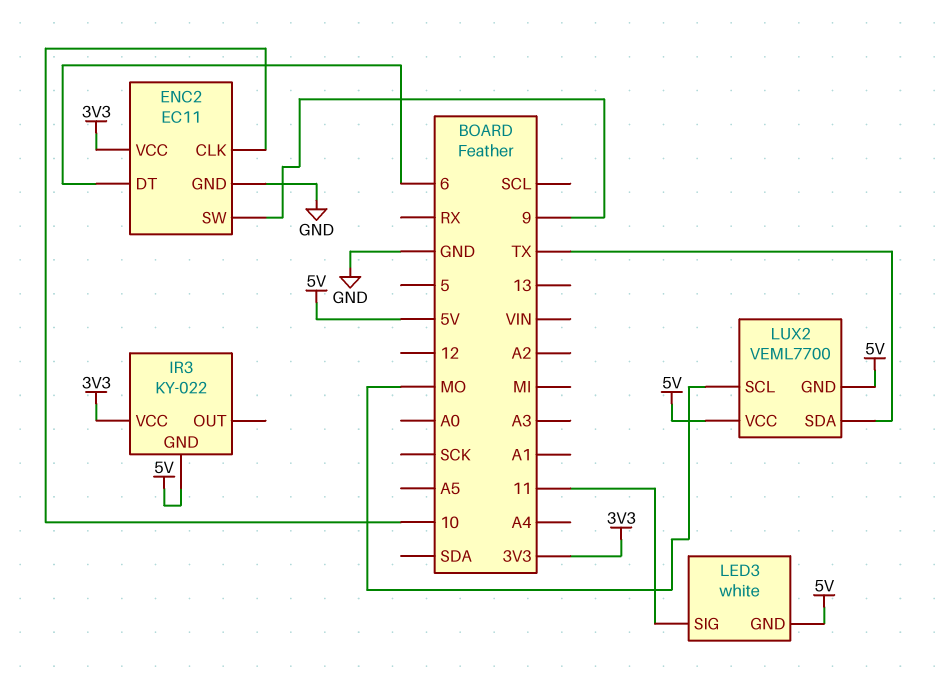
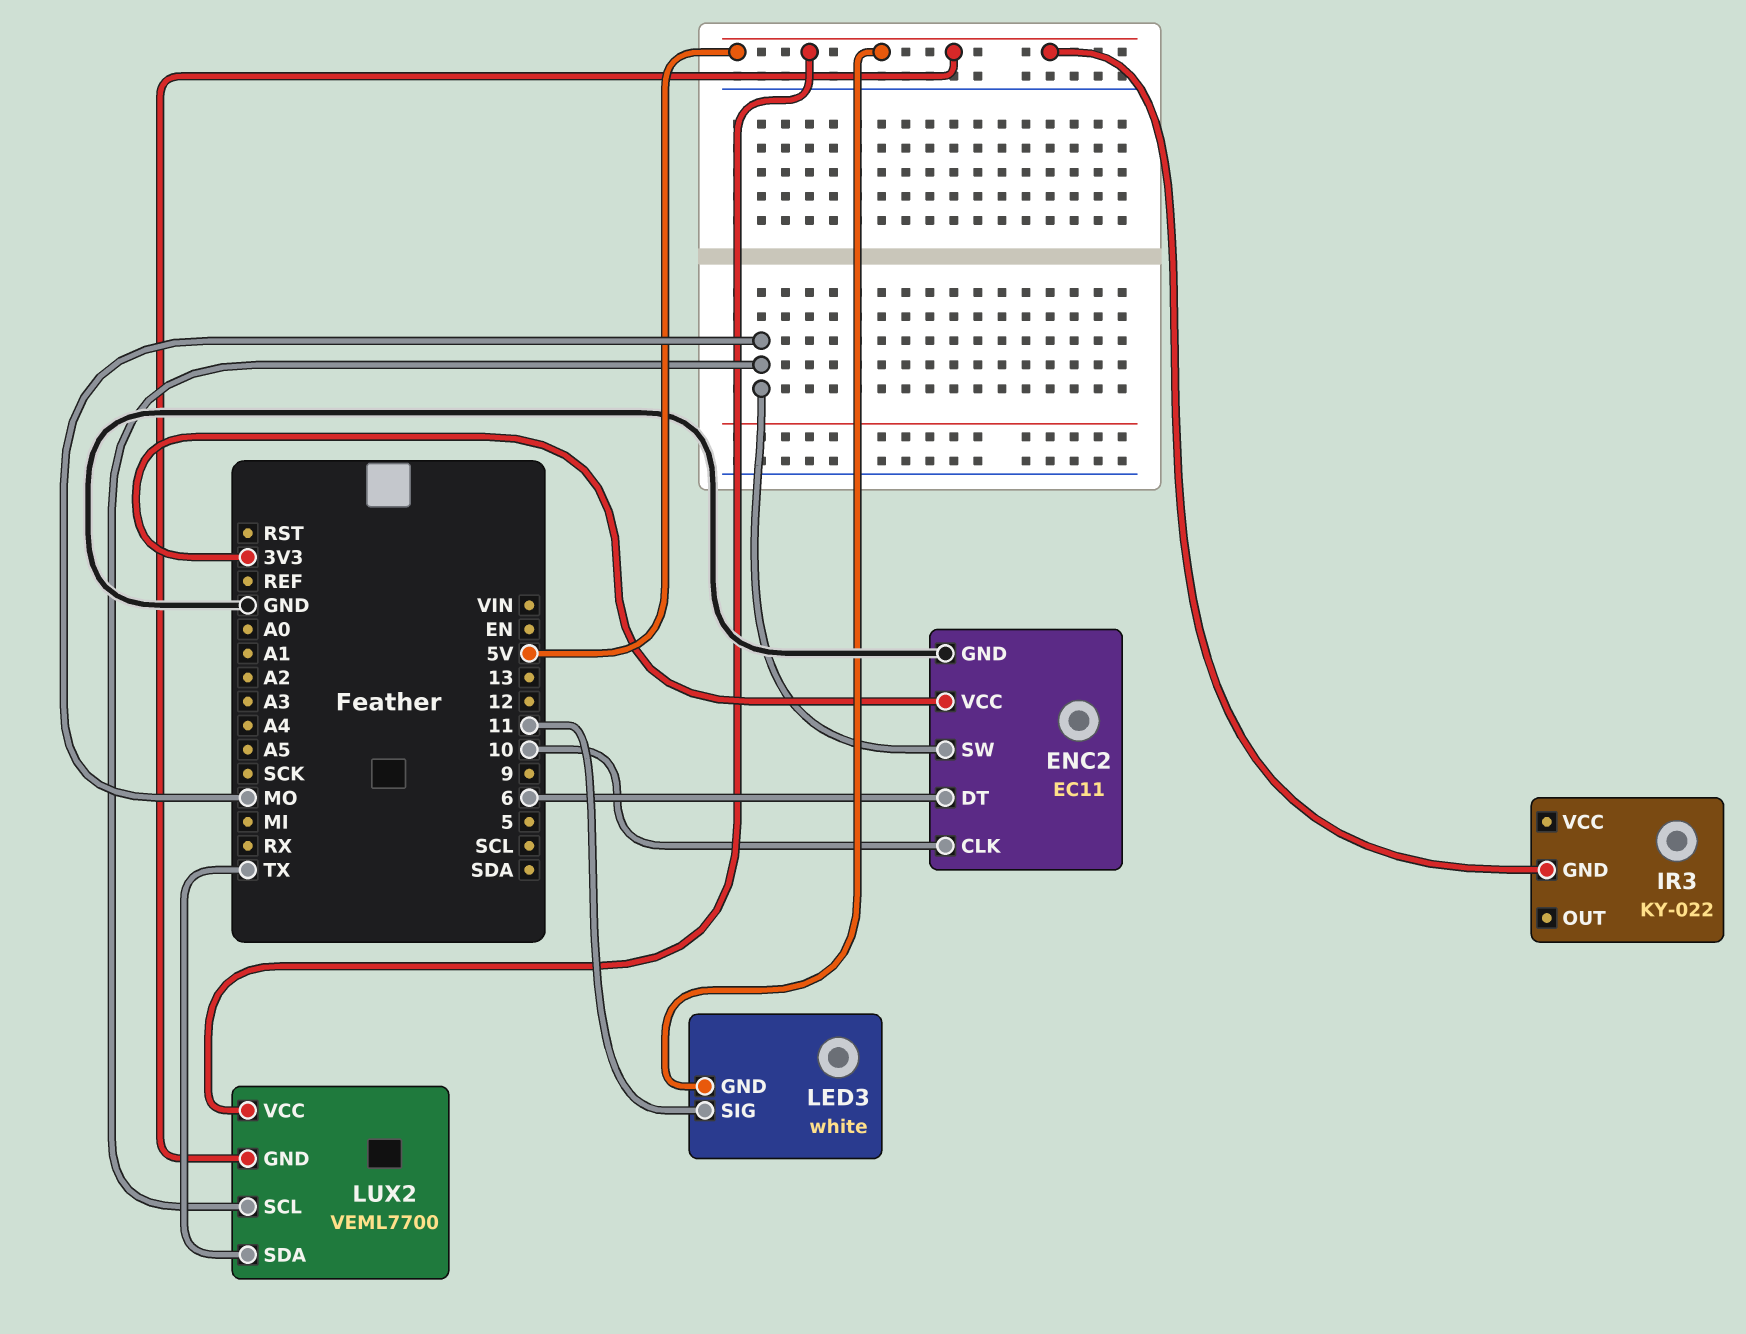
ENC2 pin SW: 9 -> MO
IR3 pin VCC: 3V3 -> none

